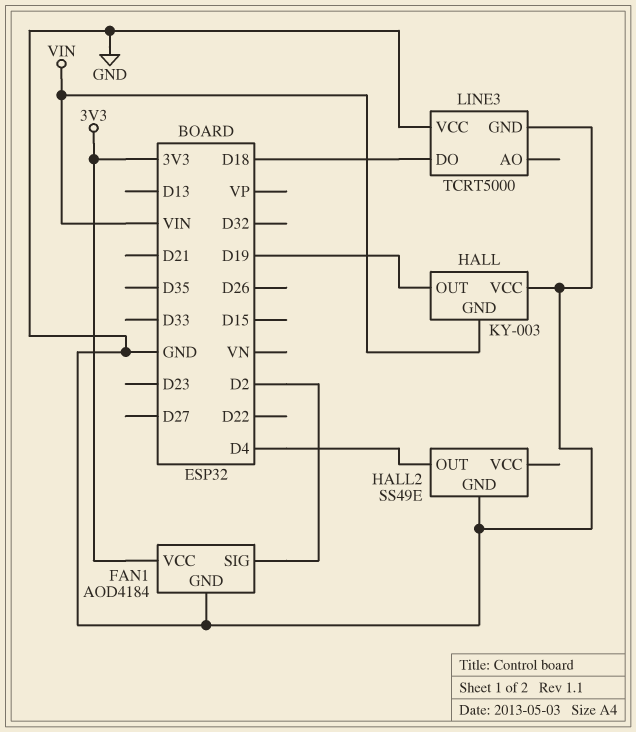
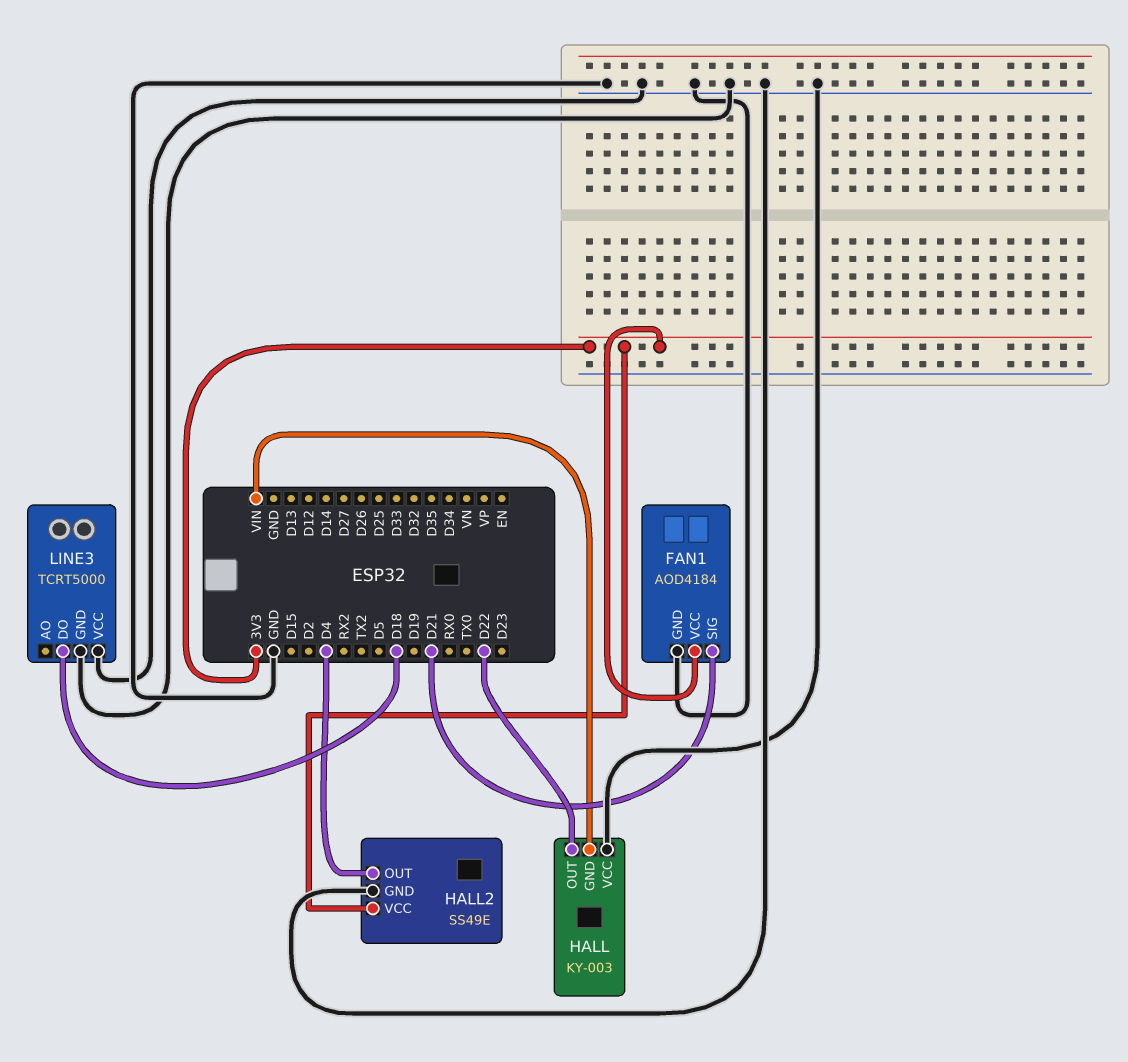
FAN1 pin SIG: D2 -> D21
HALL pin OUT: D19 -> D22
HALL2 pin VCC: none -> 3V3

